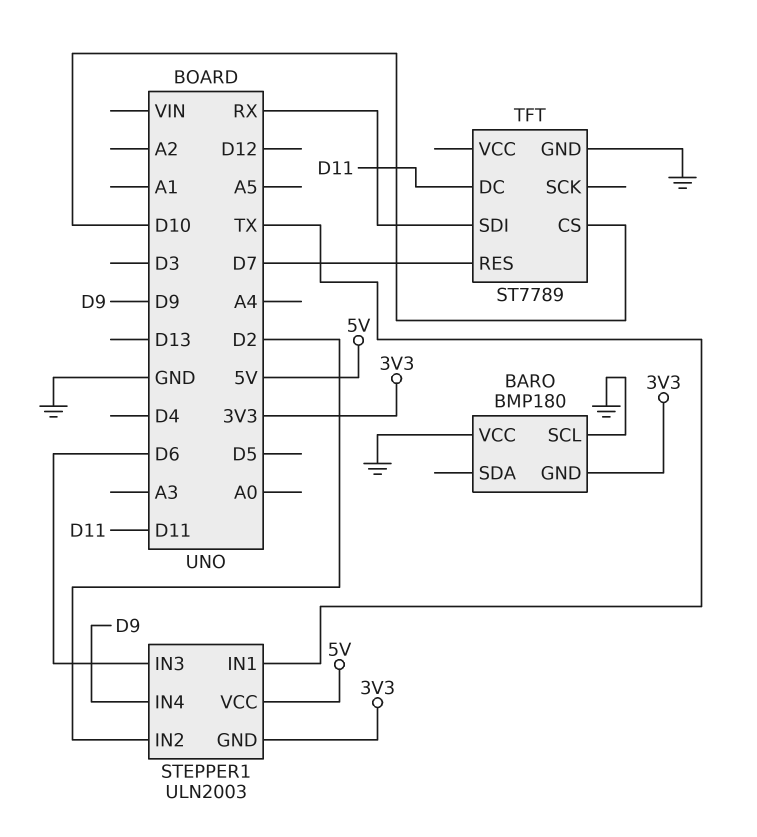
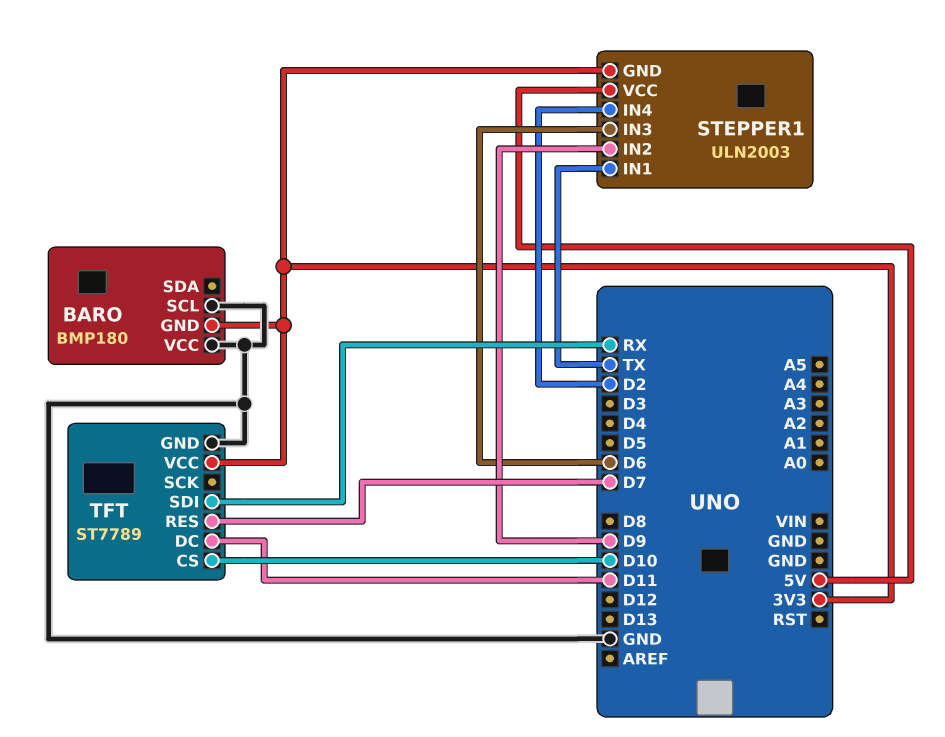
STEPPER1 pin IN2: D2 -> D9
STEPPER1 pin IN4: D9 -> D2
TFT pin VCC: none -> 3V3

